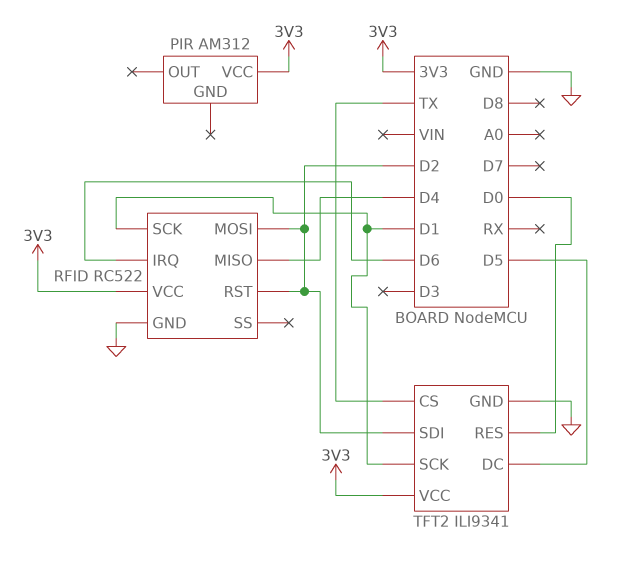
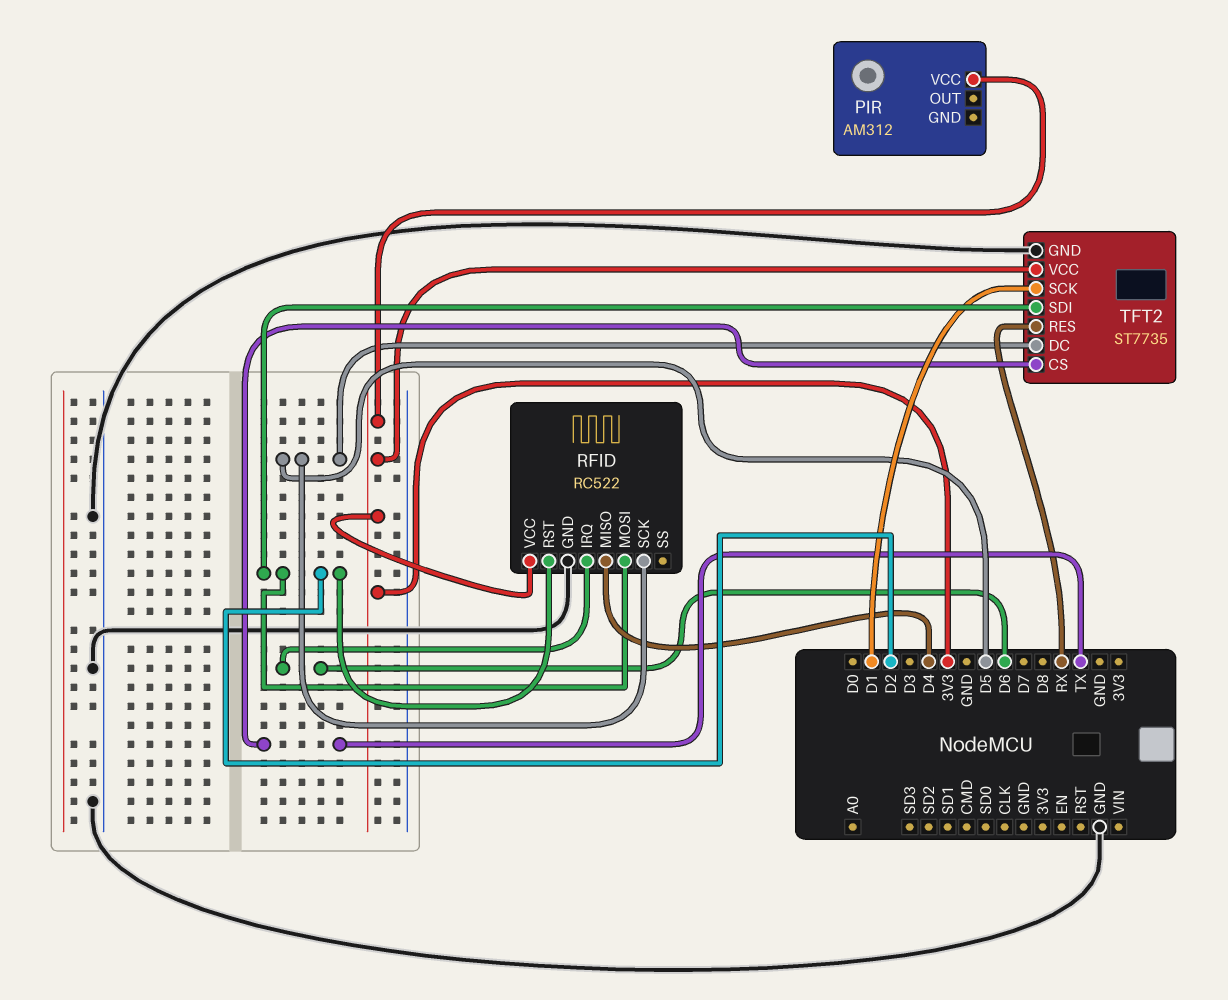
RFID pin SCK: D1 -> D5
TFT2: ILI9341 -> ST7735
TFT2 pin RES: D0 -> RX

